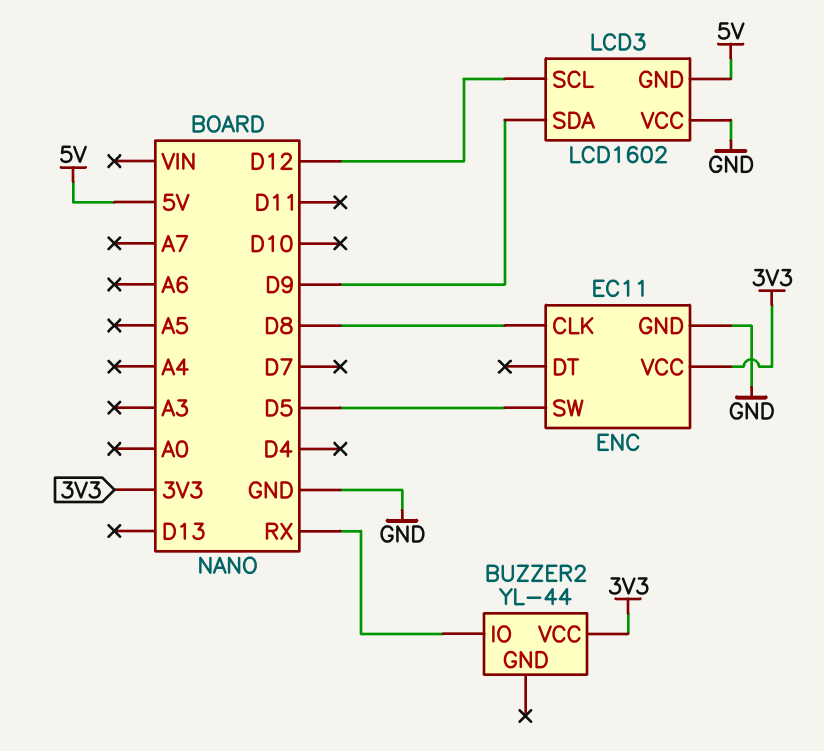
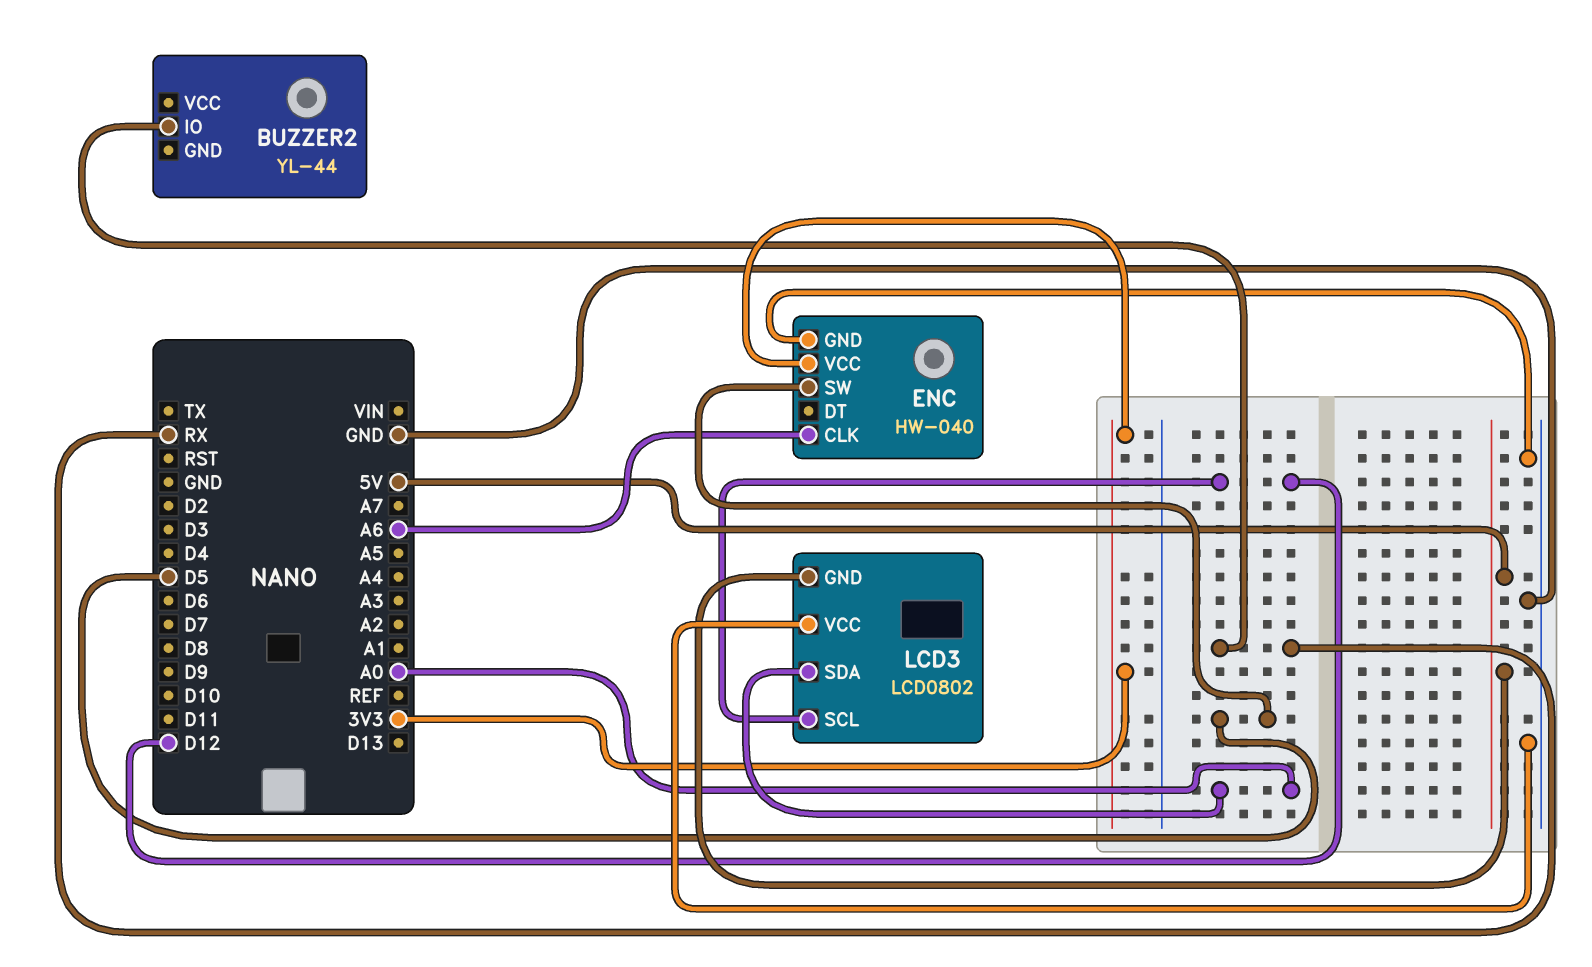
BUZZER2 pin VCC: 3V3 -> none
ENC: EC11 -> HW-040
ENC pin CLK: D8 -> A6
LCD3: LCD1602 -> LCD0802
LCD3 pin SDA: D9 -> A0

